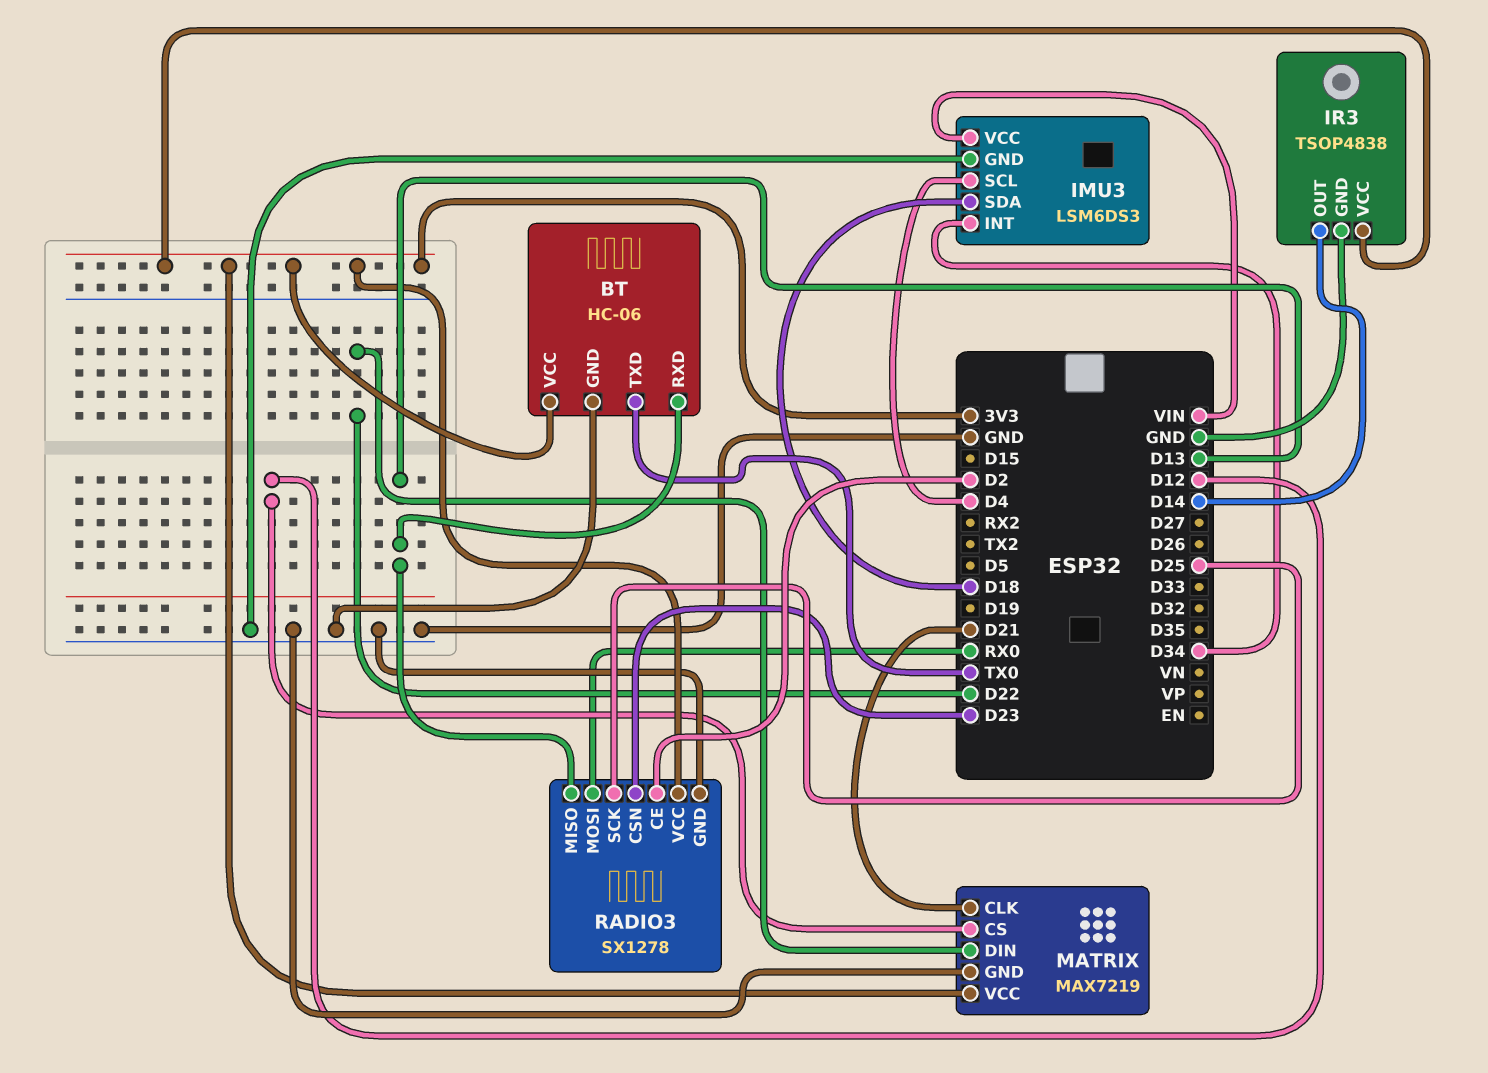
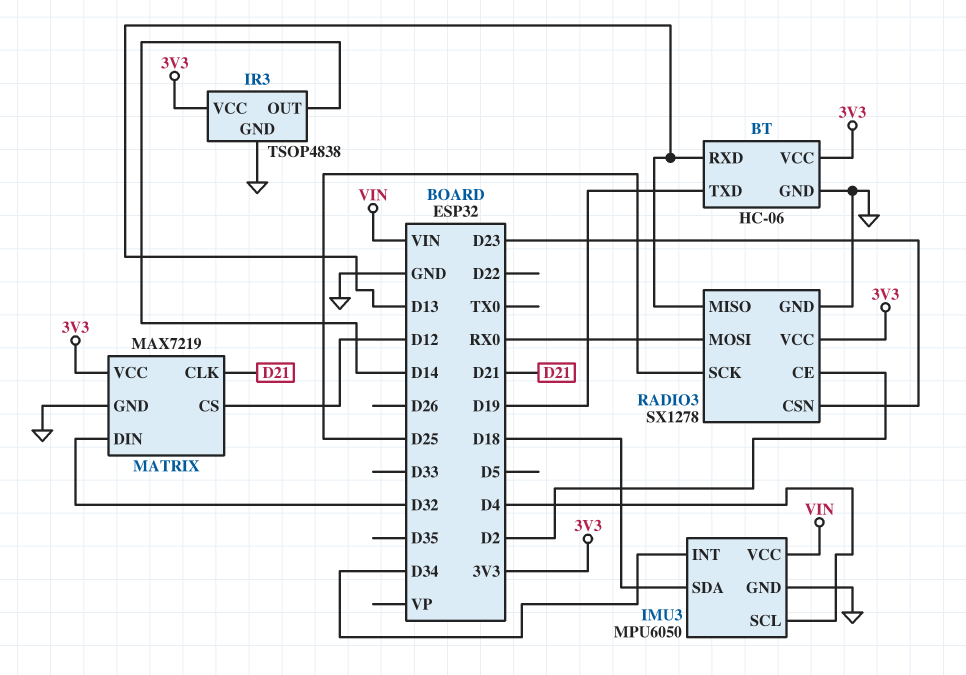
BT pin TXD: TX0 -> D19
IMU3: LSM6DS3 -> MPU6050
MATRIX pin DIN: D22 -> D32

